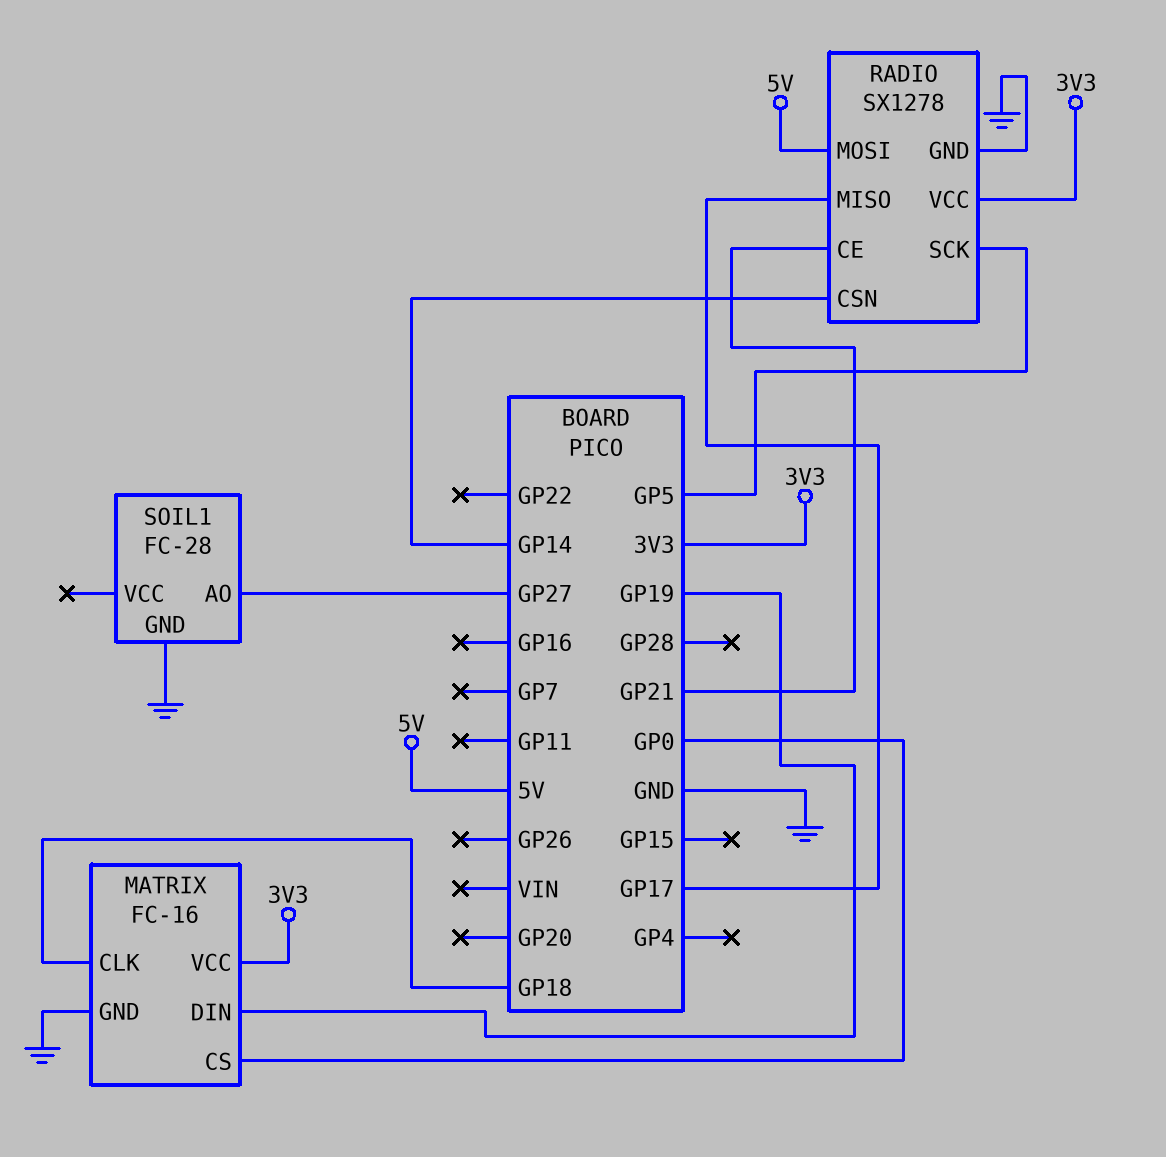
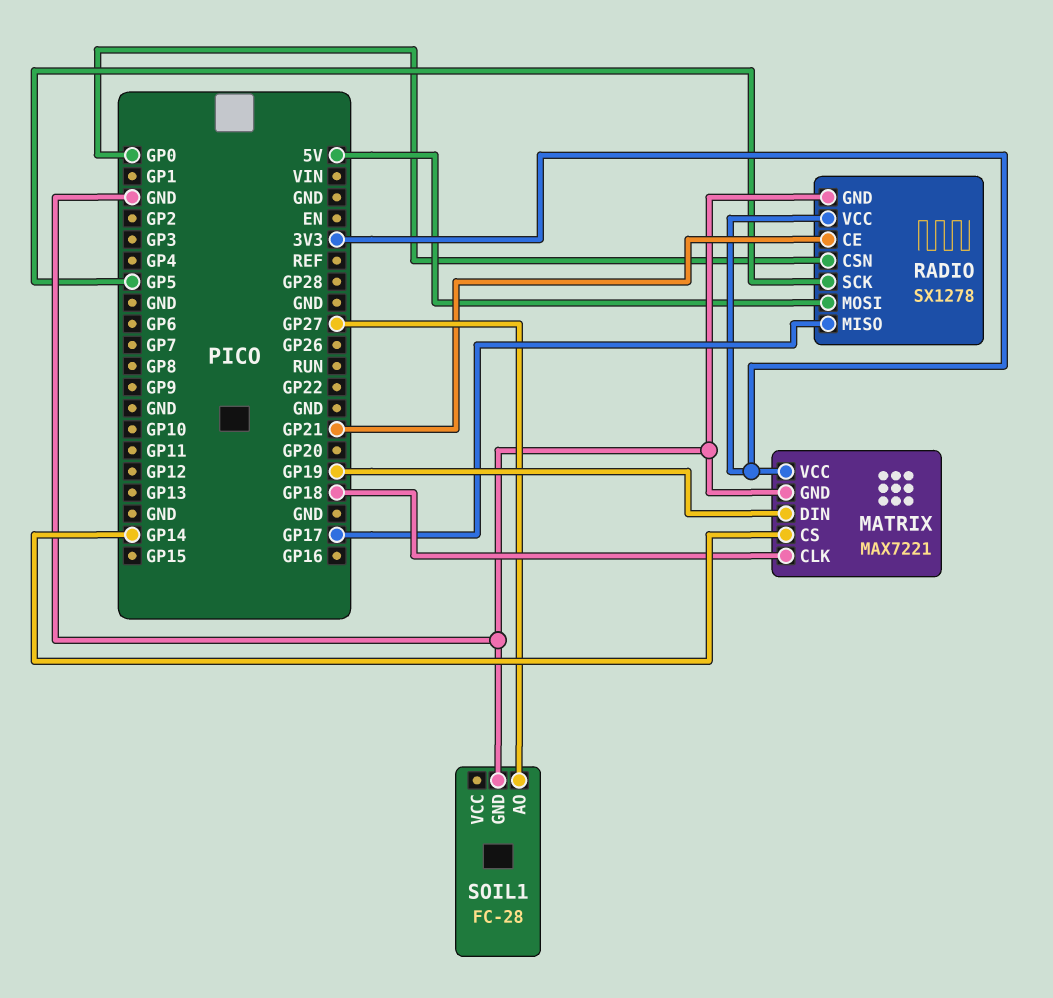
MATRIX: FC-16 -> MAX7221
MATRIX pin CS: GP0 -> GP14
RADIO pin CSN: GP14 -> GP0

